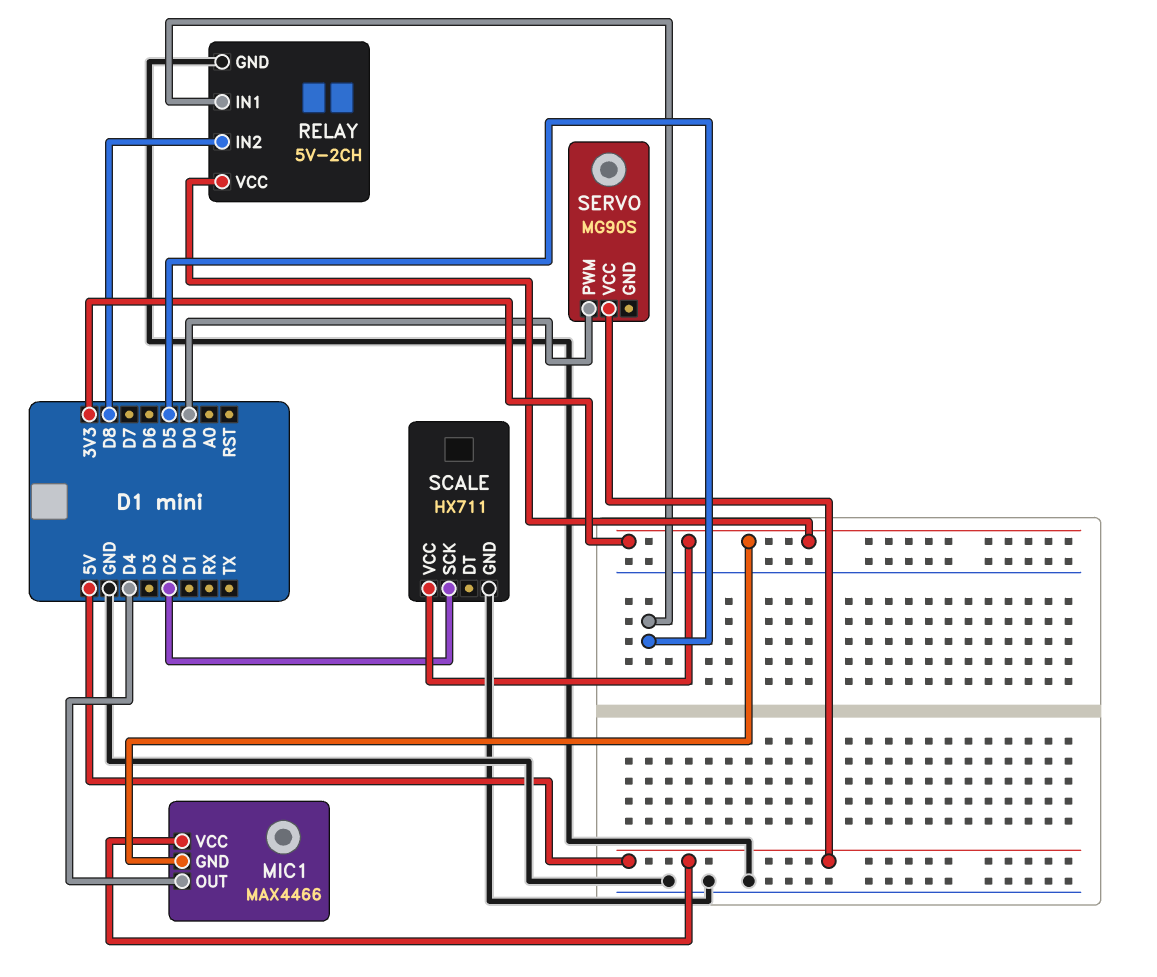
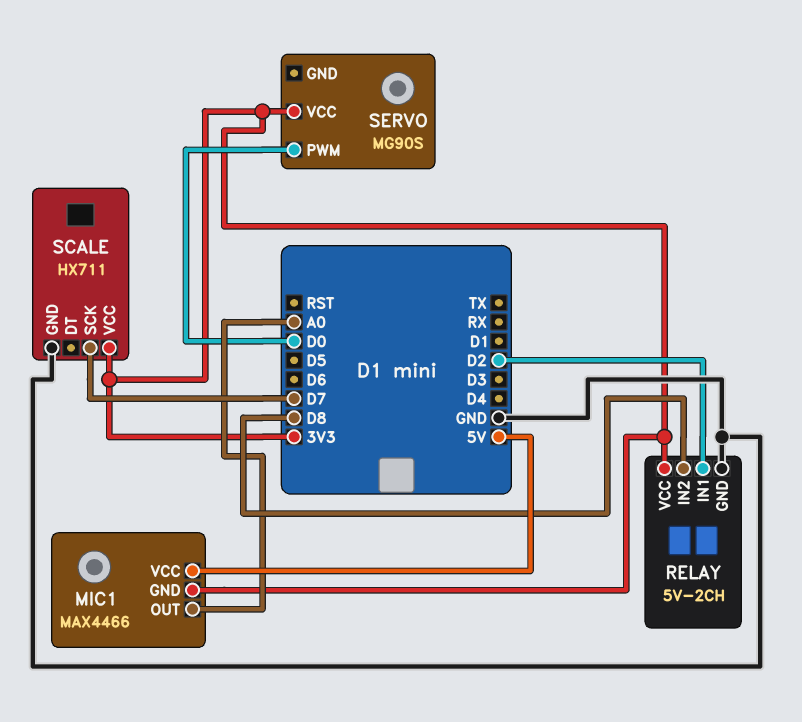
MIC1 pin OUT: D4 -> A0
RELAY pin IN1: D5 -> D2
SCALE pin SCK: D2 -> D7
SERVO pin VCC: 5V -> 3V3

